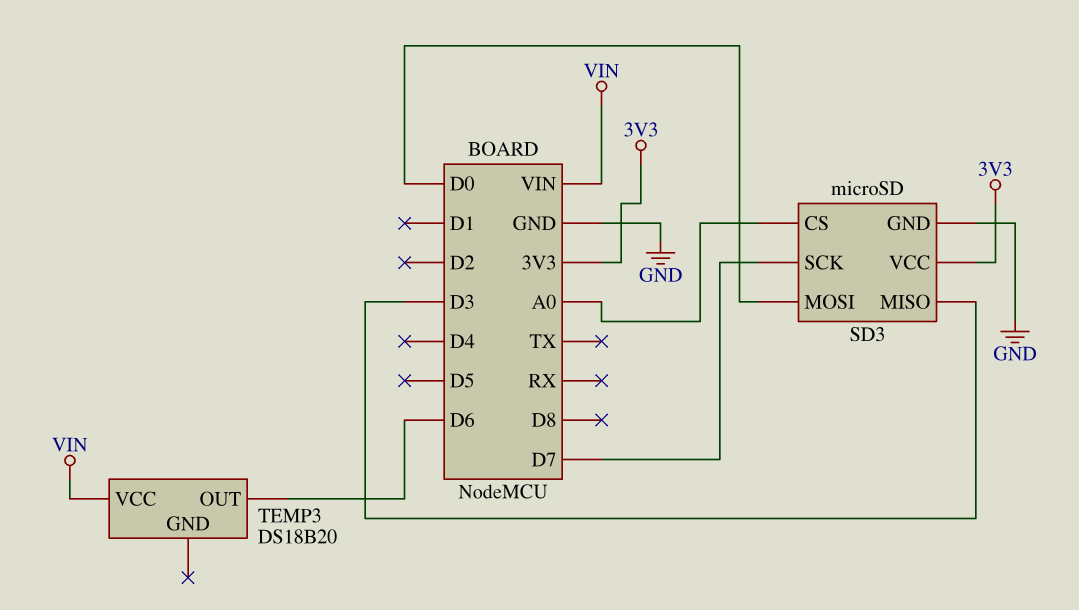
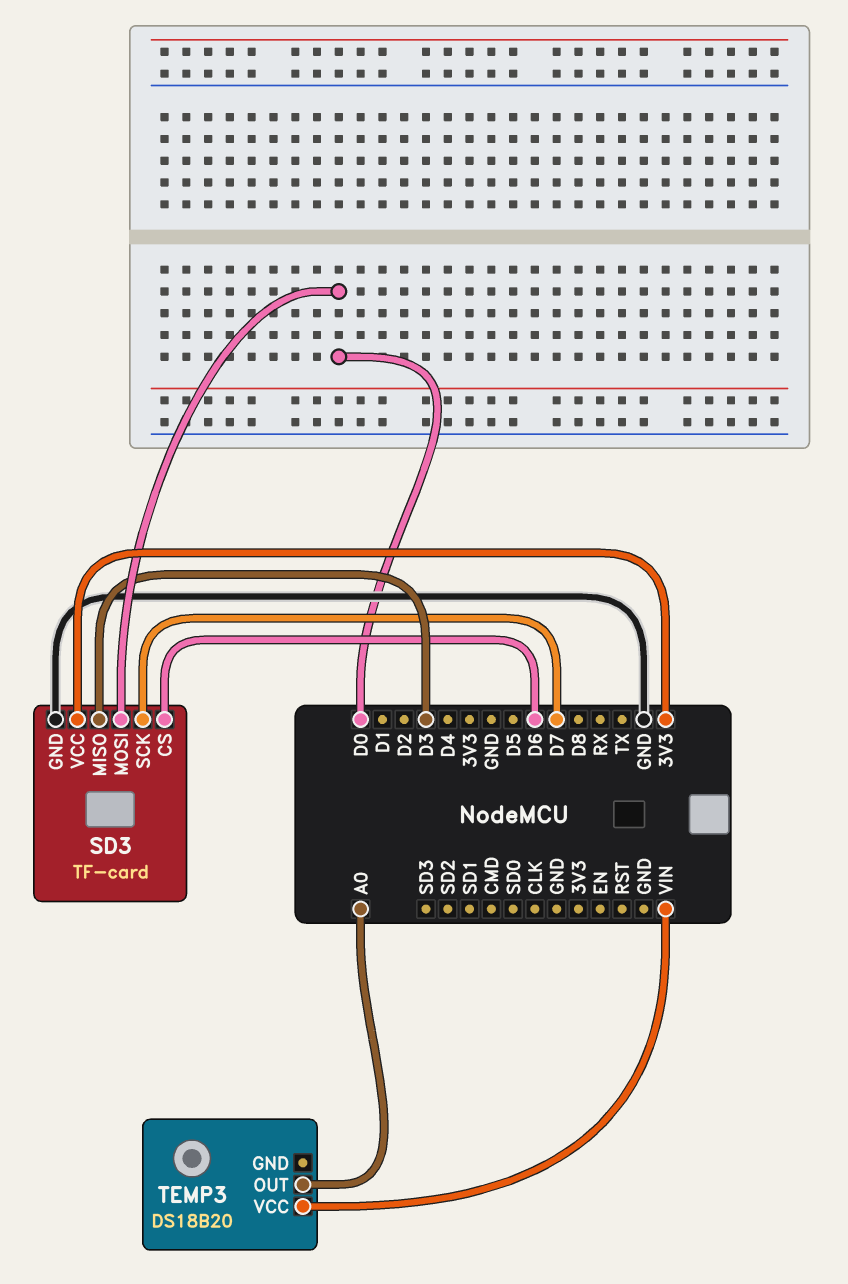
SD3: microSD -> TF-card
SD3 pin CS: A0 -> D6
TEMP3 pin OUT: D6 -> A0

